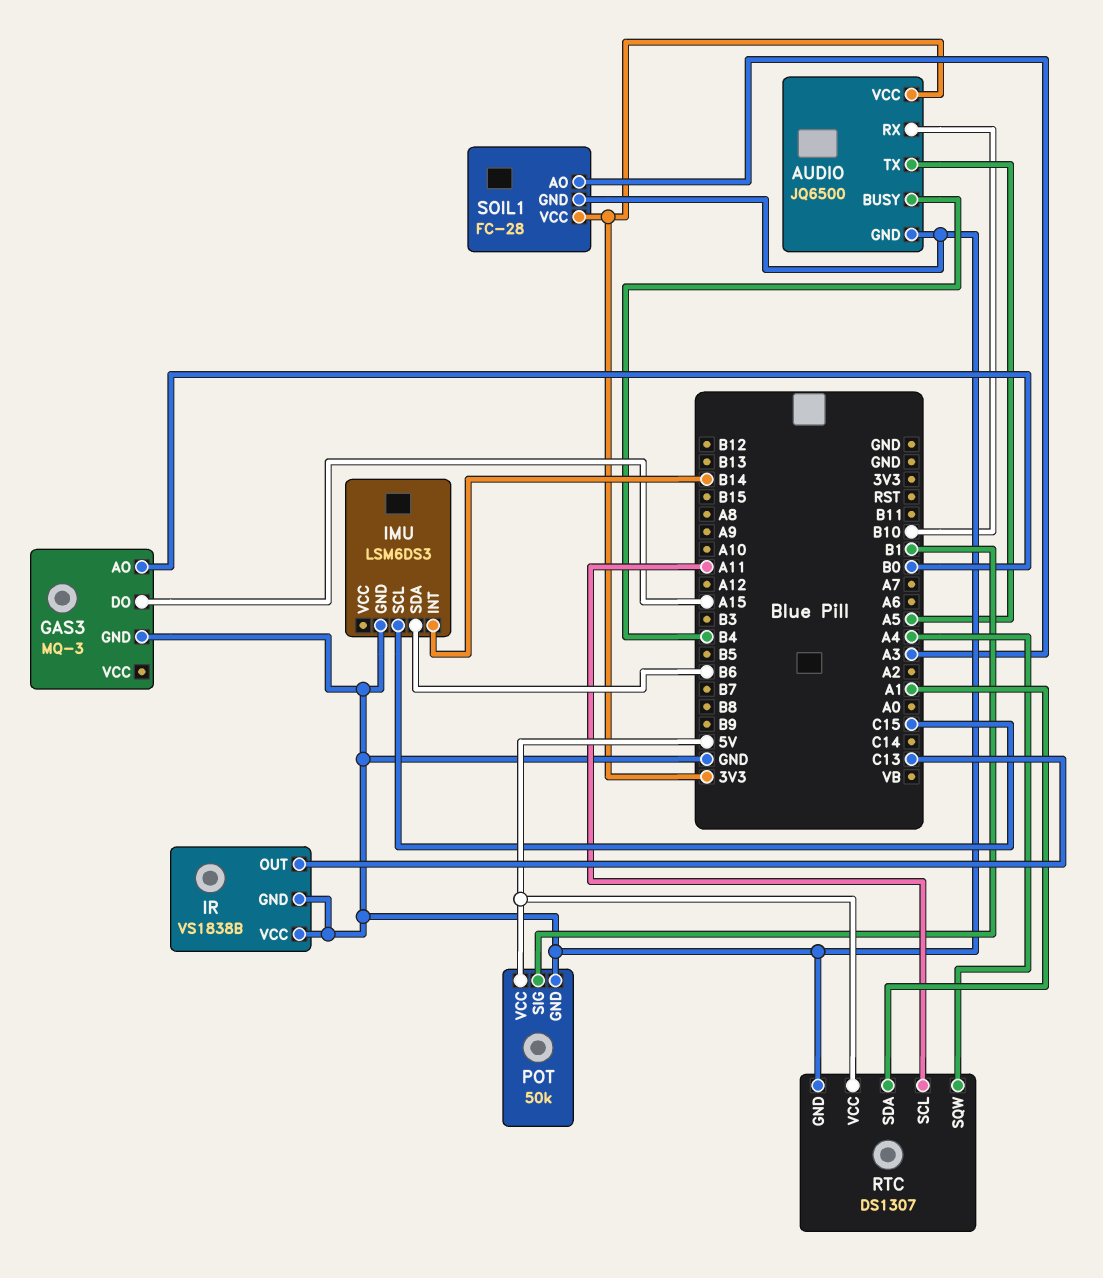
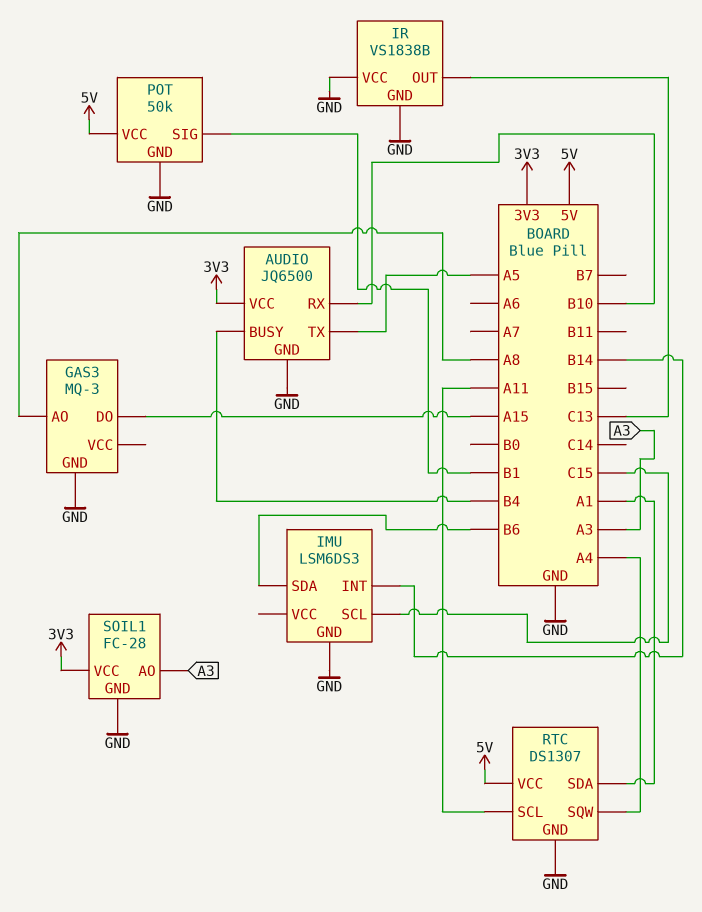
GAS3 pin AO: B0 -> A8

